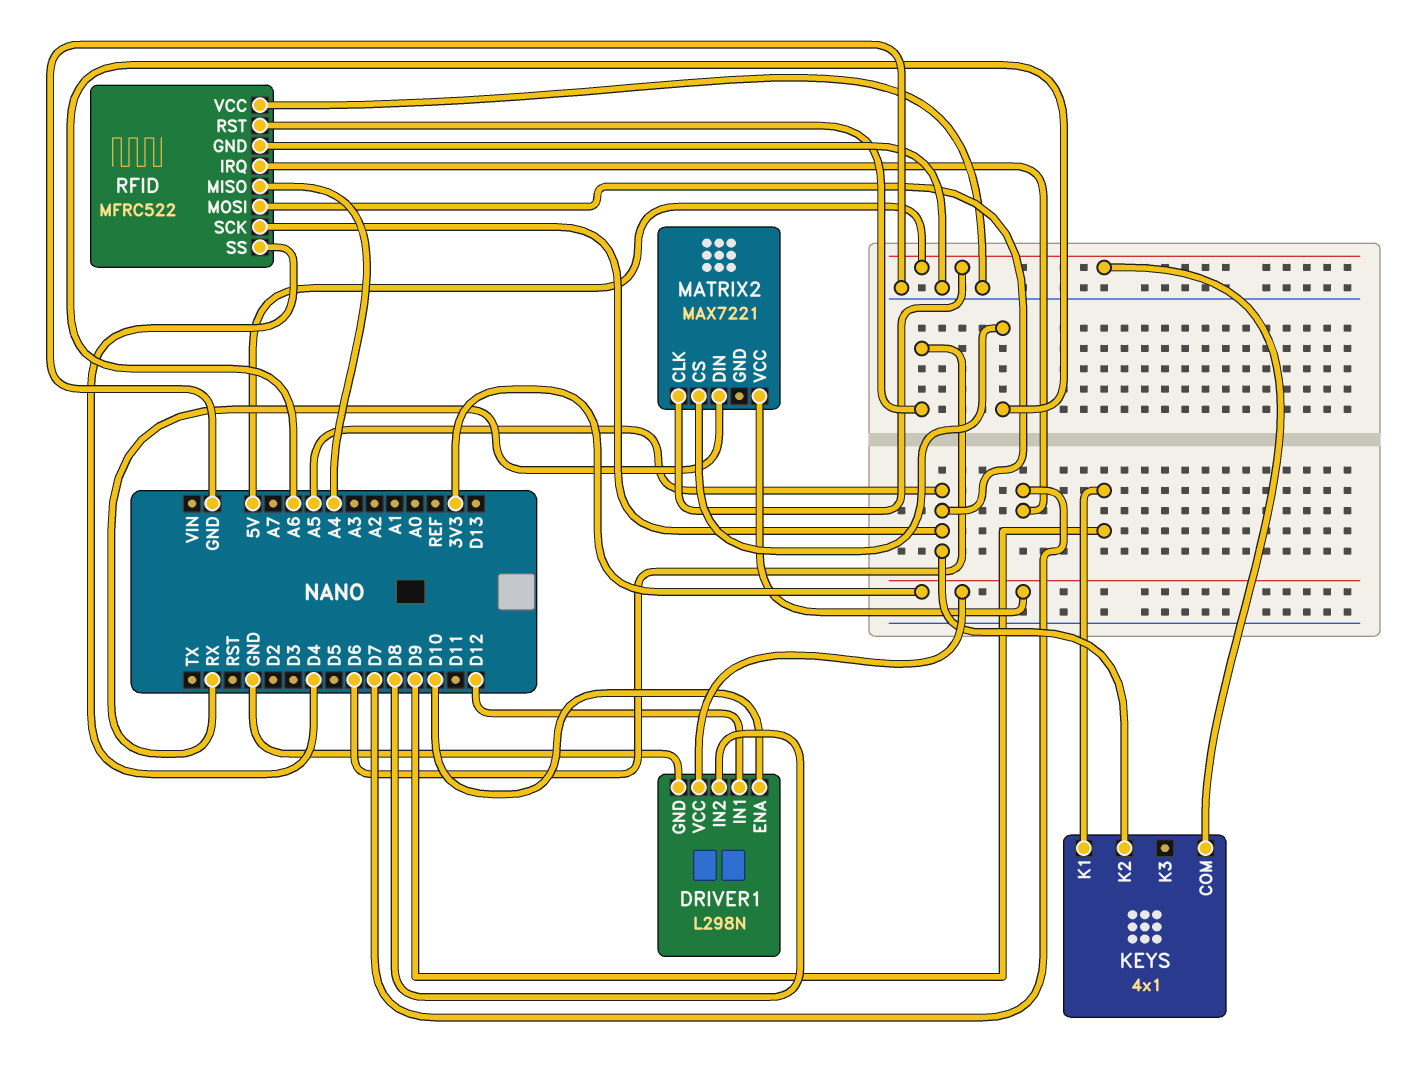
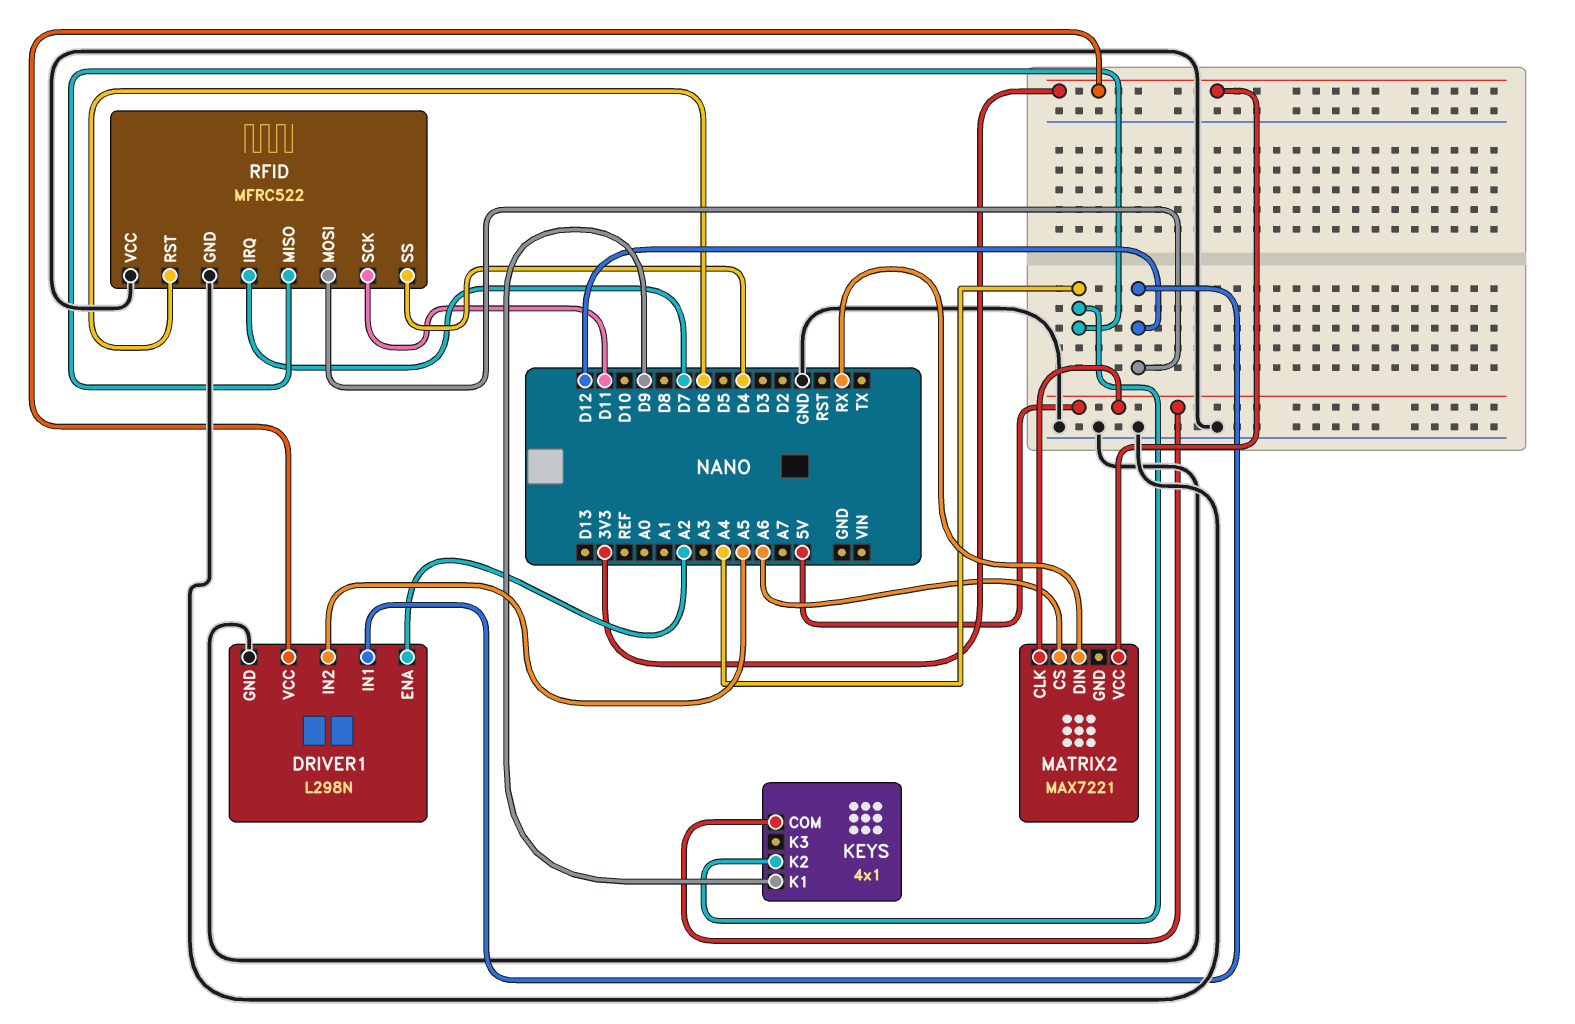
DRIVER1 pin ENA: D10 -> A2
DRIVER1 pin IN2: D8 -> A5
KEYS pin K2: A5 -> A4
RFID pin MOSI: A5 -> D12
RFID pin SCK: A5 -> D11

